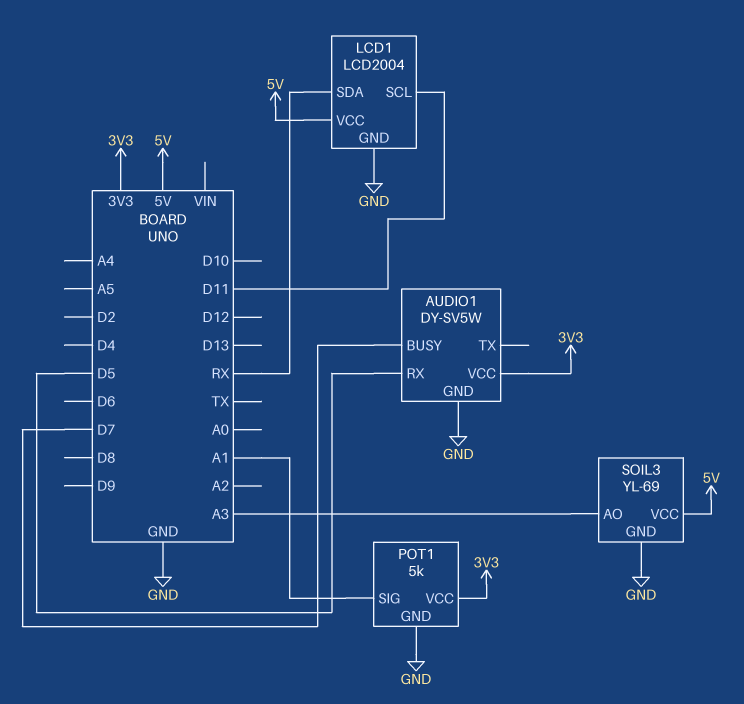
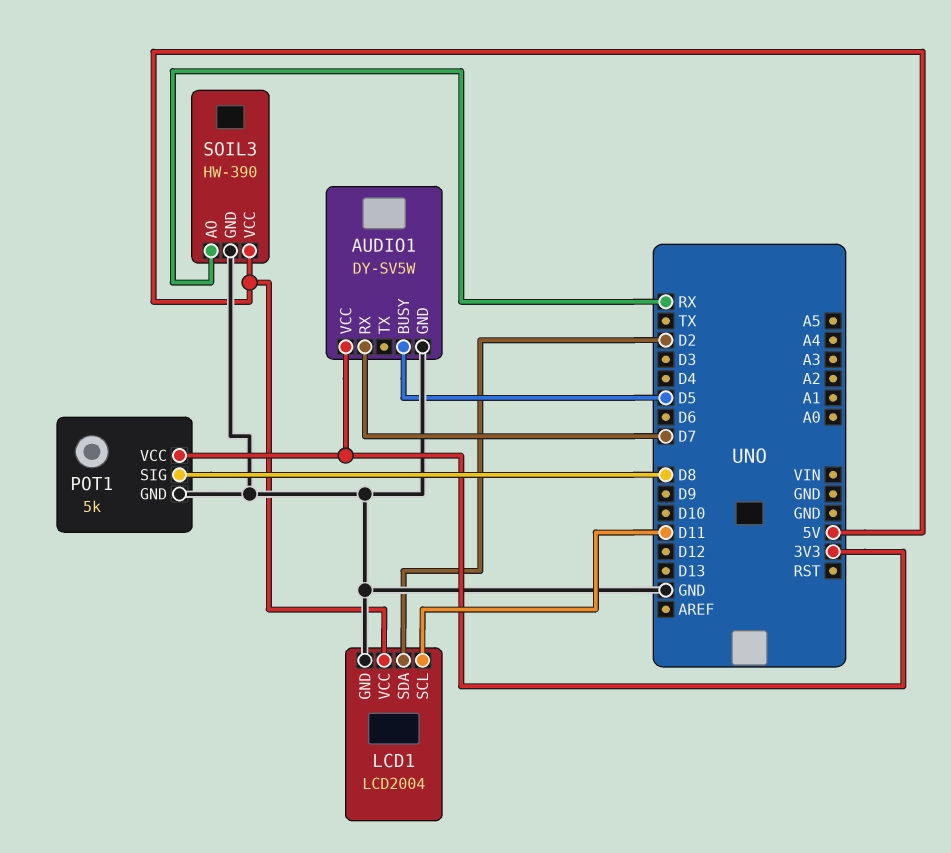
AUDIO1 pin BUSY: D7 -> D5
AUDIO1 pin RX: D5 -> D7
LCD1 pin SDA: RX -> D2
POT1 pin SIG: A1 -> D8
SOIL3: YL-69 -> HW-390
SOIL3 pin AO: A3 -> RX

